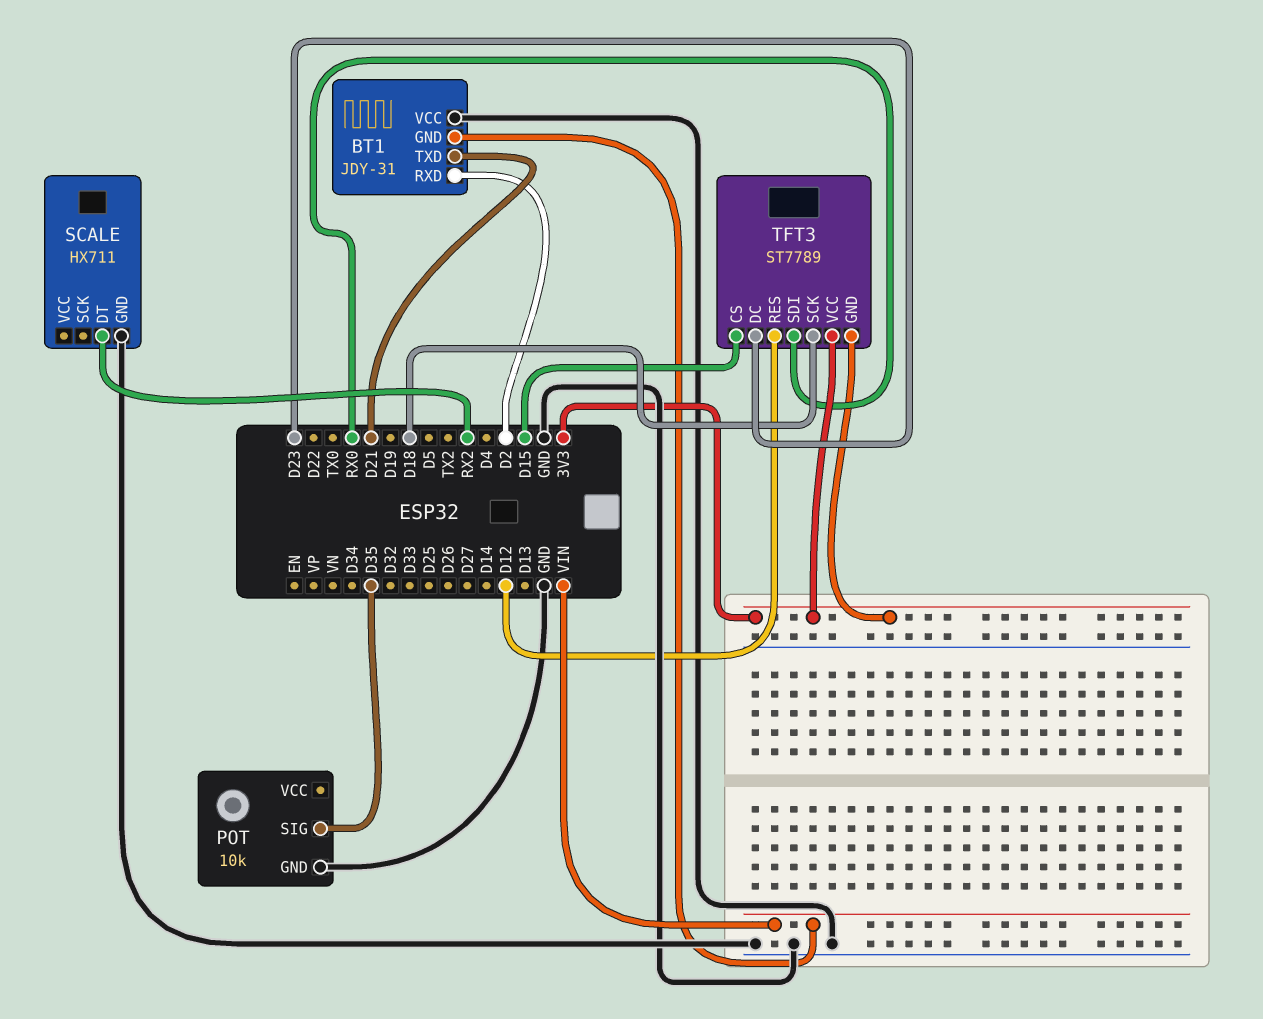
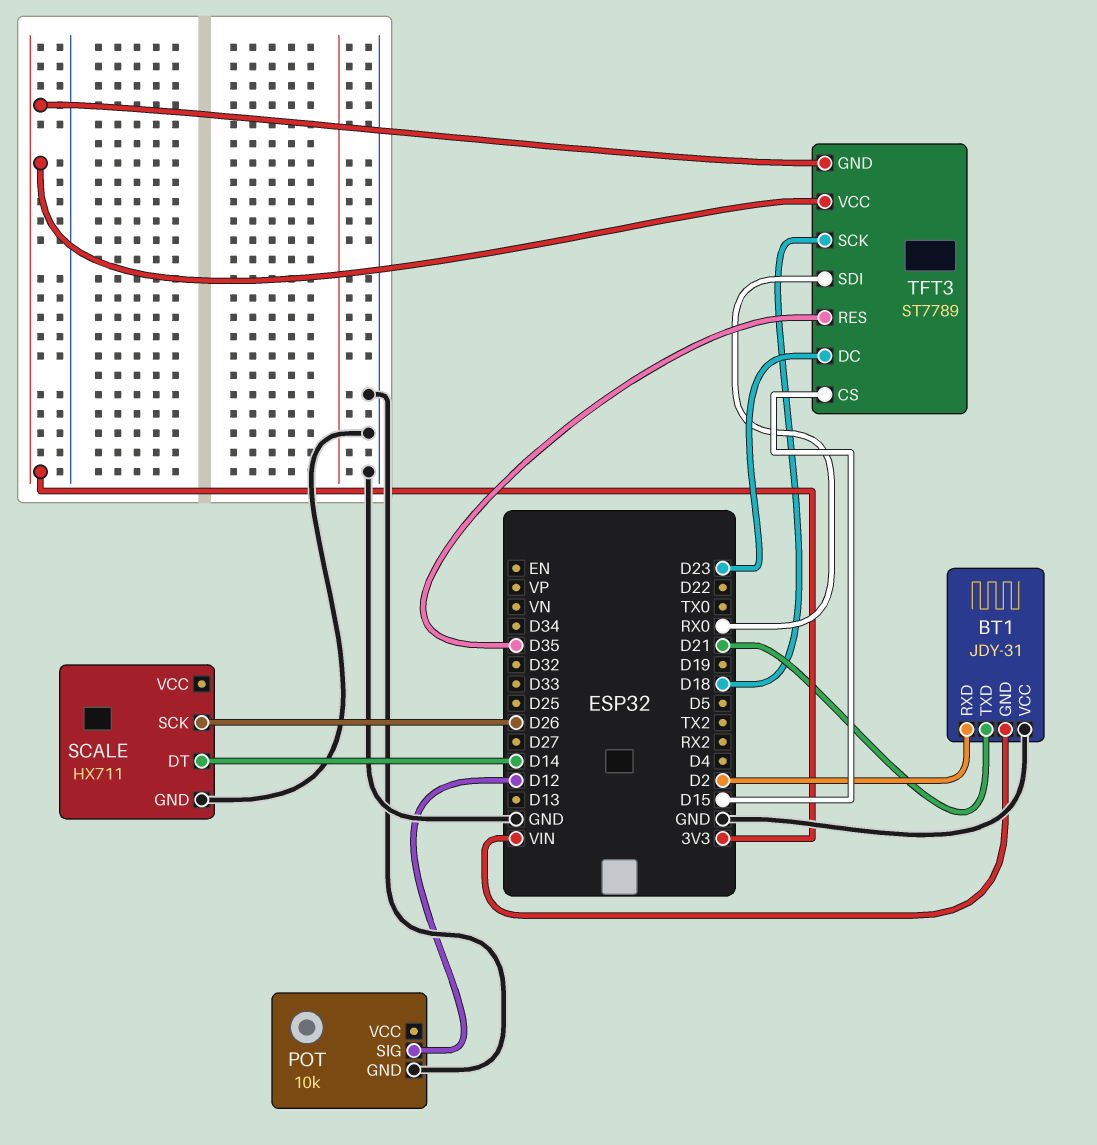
POT pin SIG: D35 -> D12
SCALE pin DT: RX2 -> D14
SCALE pin SCK: none -> D26
TFT3 pin RES: D12 -> D35

